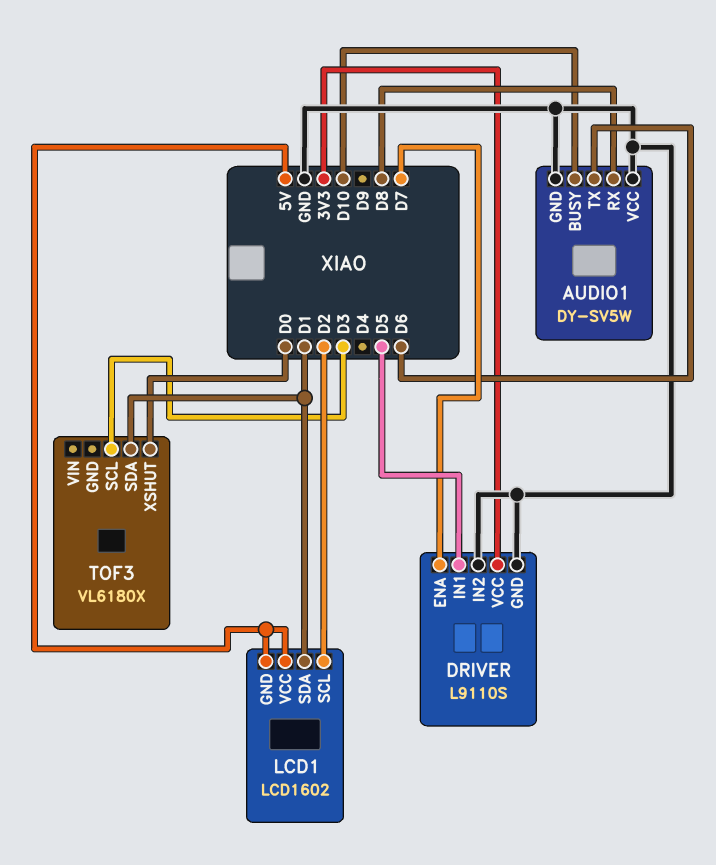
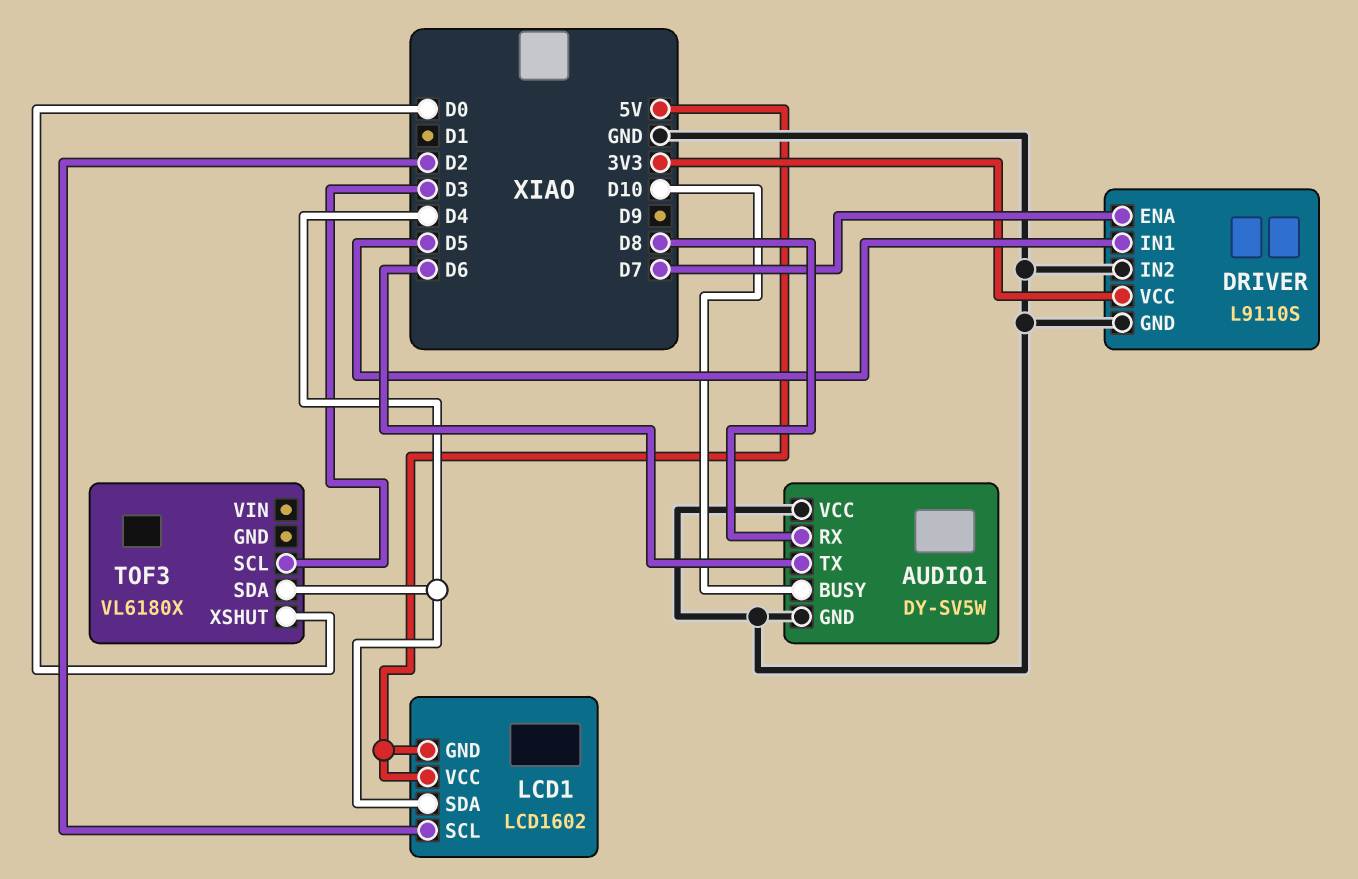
LCD1 pin SDA: D1 -> D4
TOF3 pin SDA: D1 -> D4

